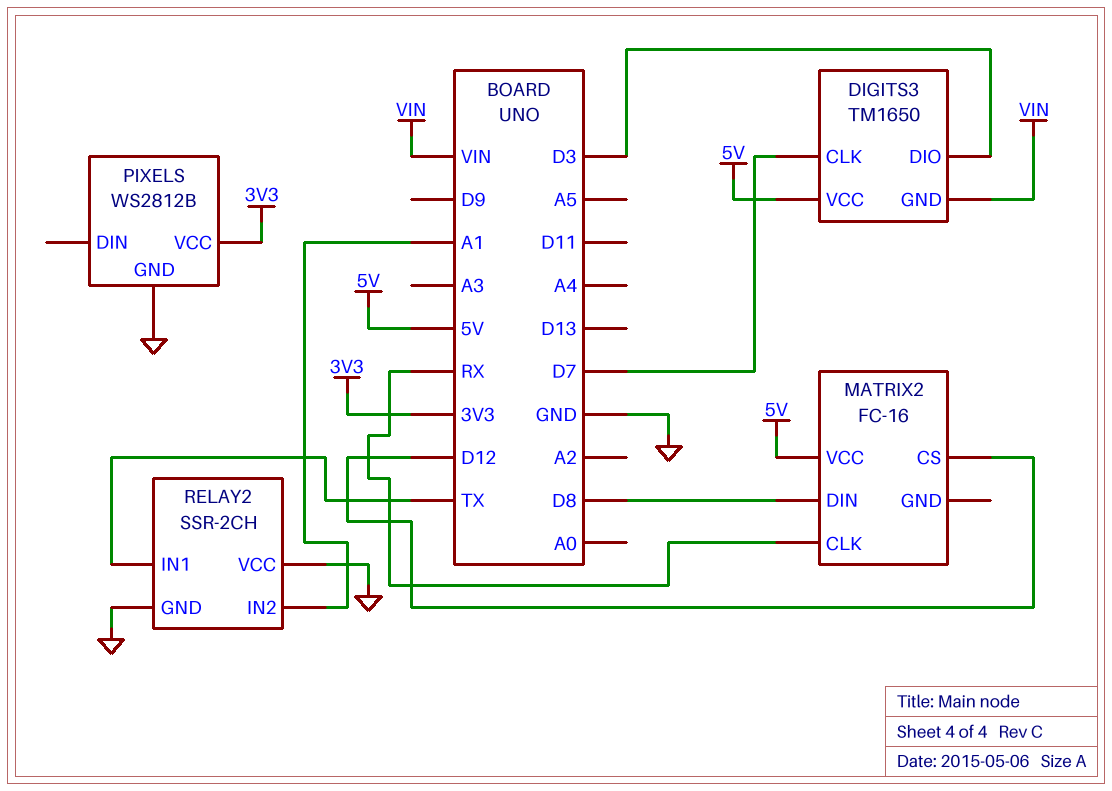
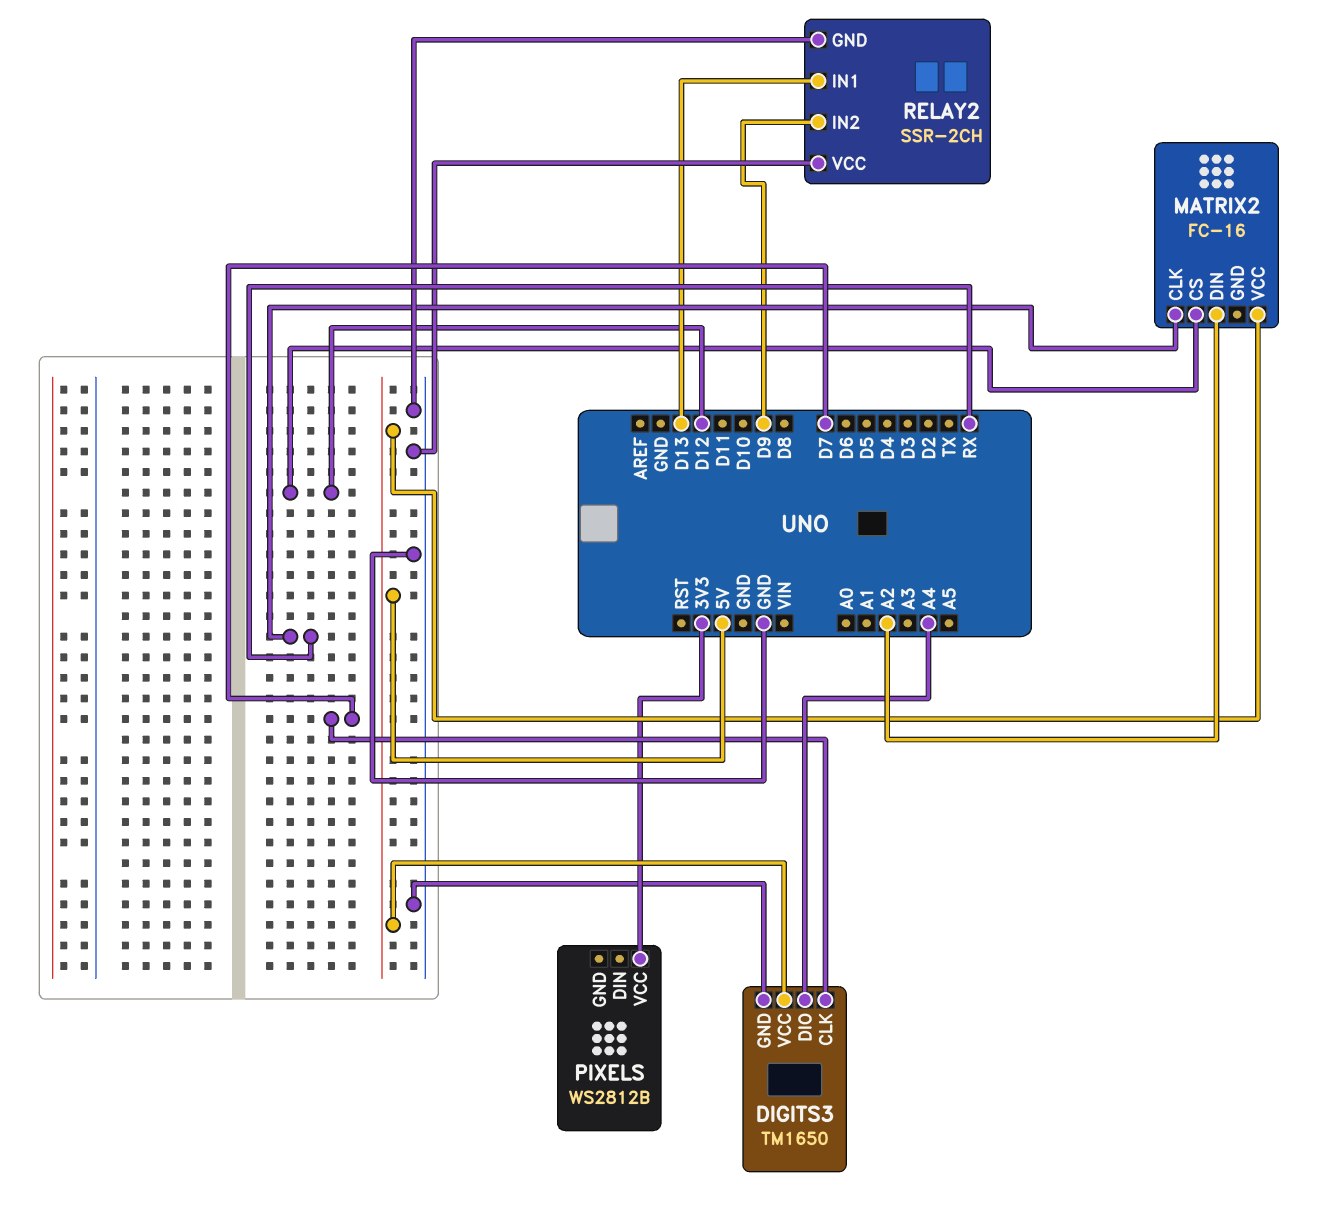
DIGITS3 pin DIO: D3 -> A4
DIGITS3 pin GND: VIN -> GND
MATRIX2 pin DIN: D8 -> A2
PIXELS pin GND: GND -> none
RELAY2 pin IN1: TX -> D13
RELAY2 pin IN2: A1 -> D9

